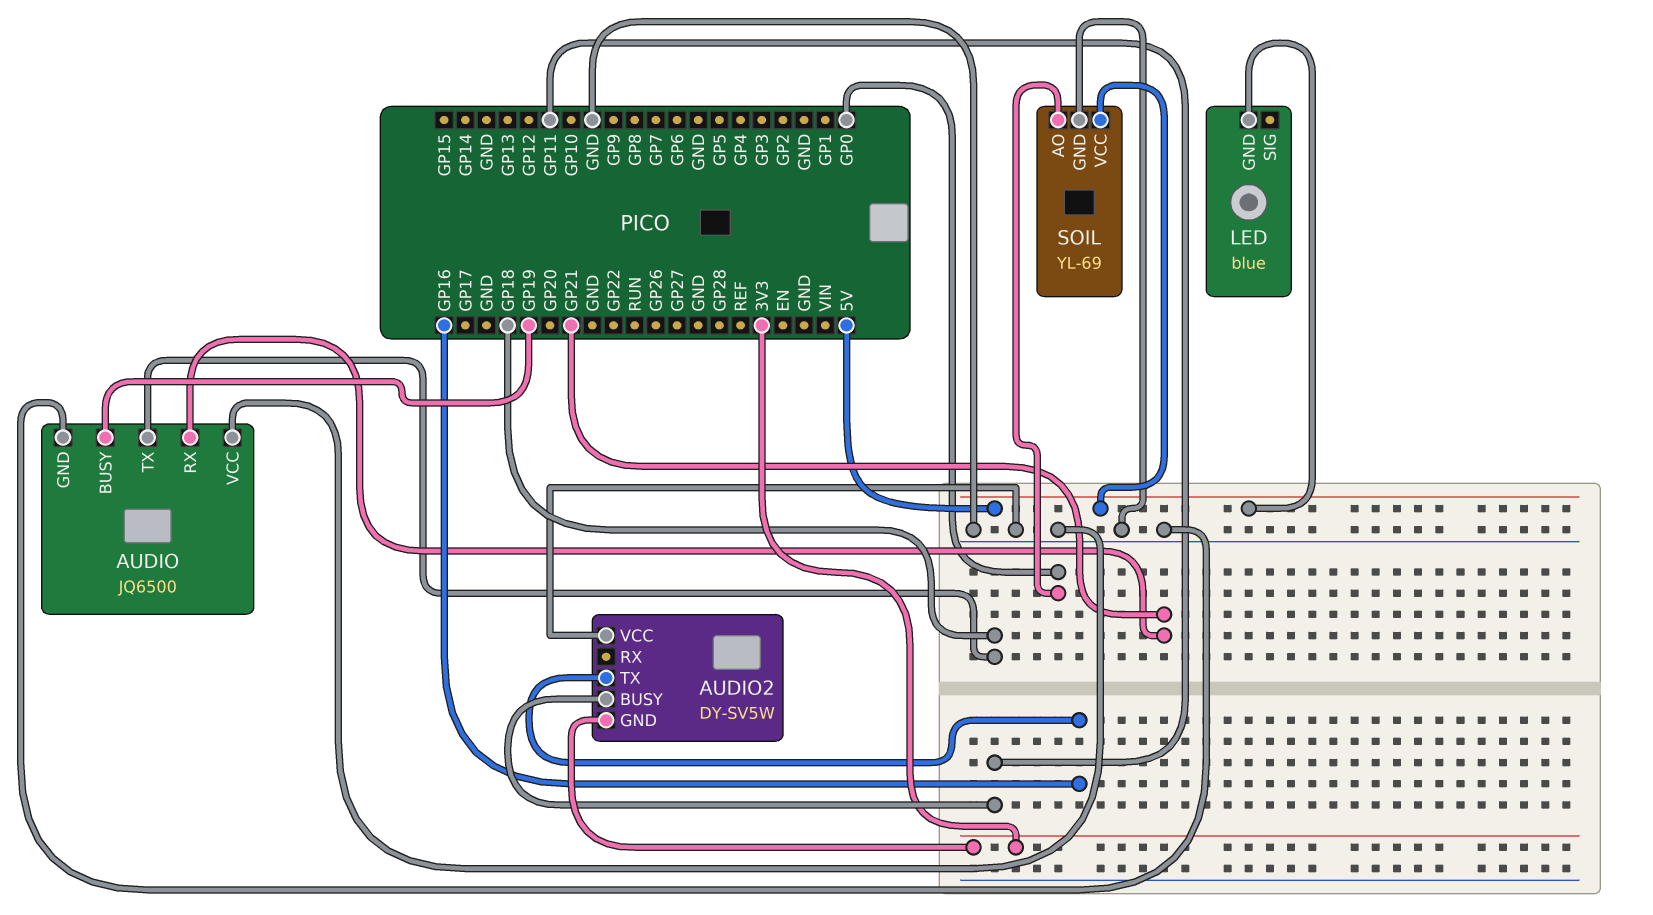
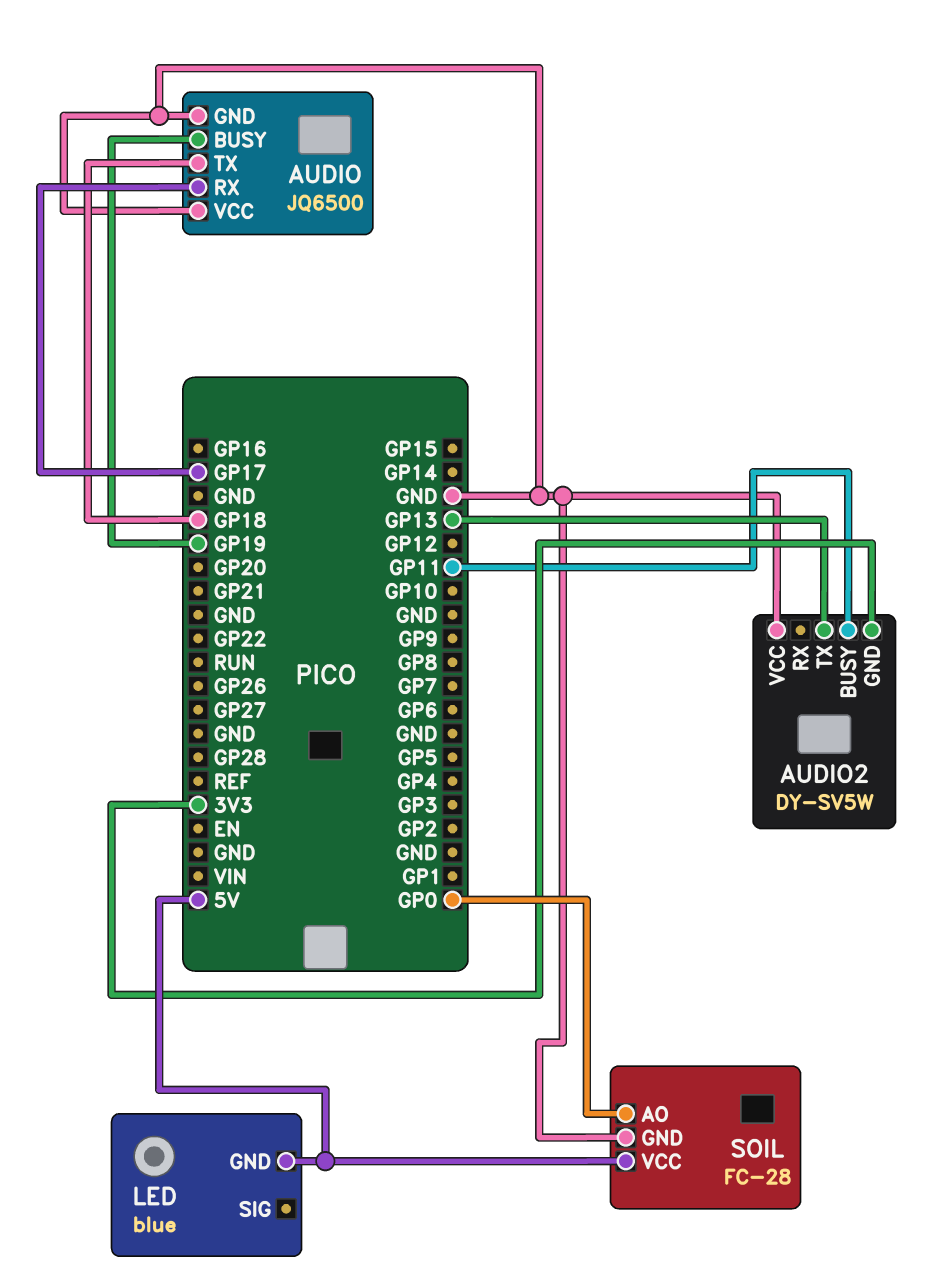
AUDIO pin RX: GP21 -> GP17
AUDIO2 pin TX: GP16 -> GP13
SOIL: YL-69 -> FC-28

